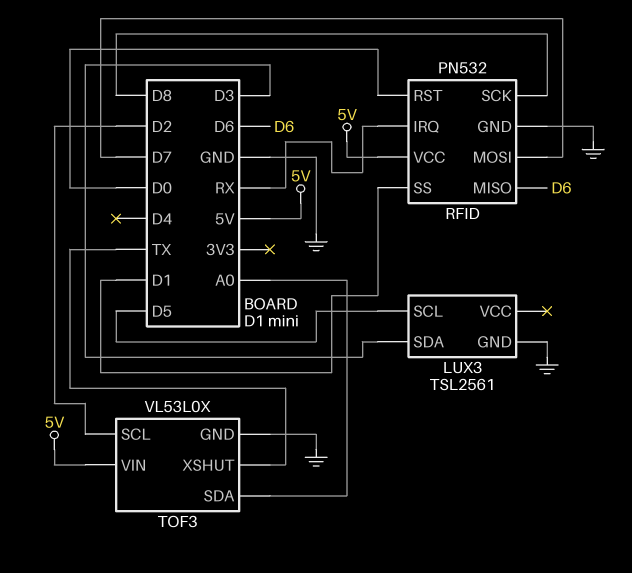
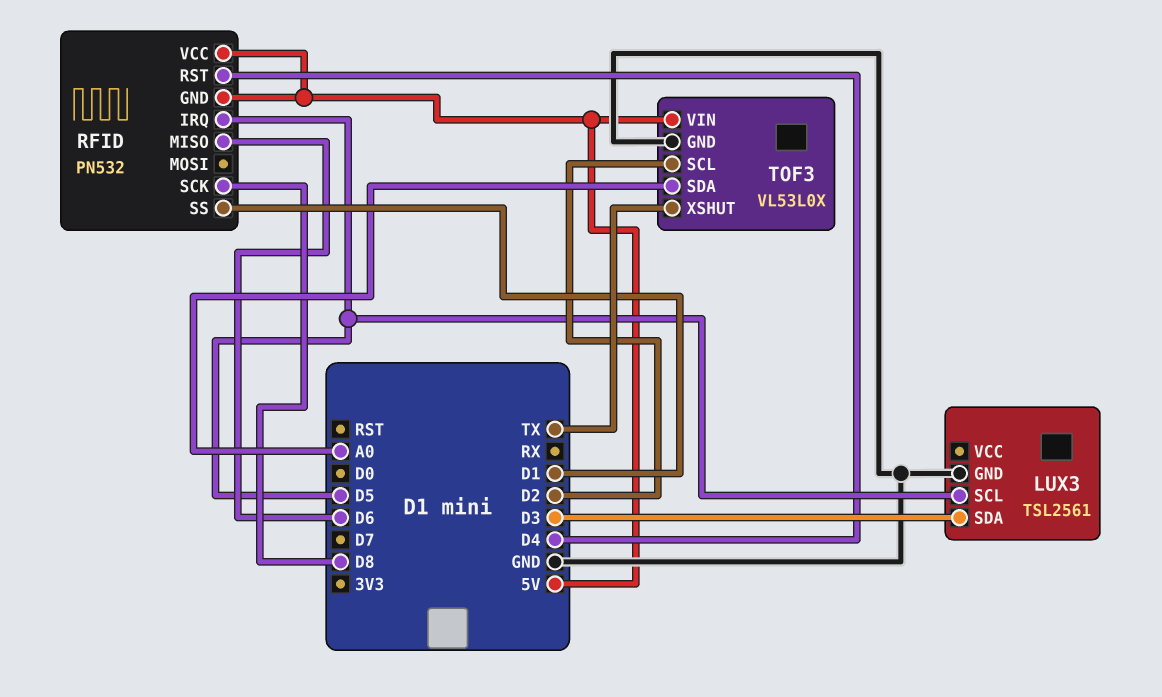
RFID pin GND: GND -> 5V
RFID pin IRQ: RX -> D5
RFID pin MOSI: D7 -> none
RFID pin RST: D0 -> D4

